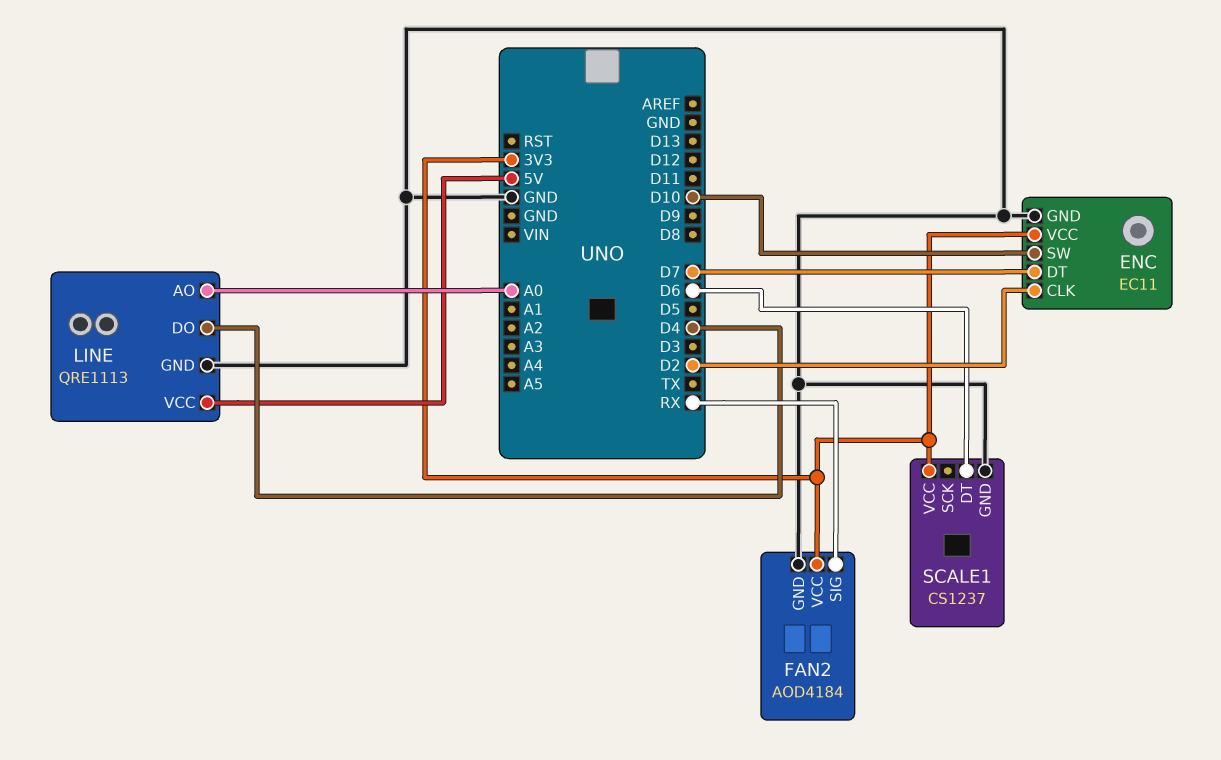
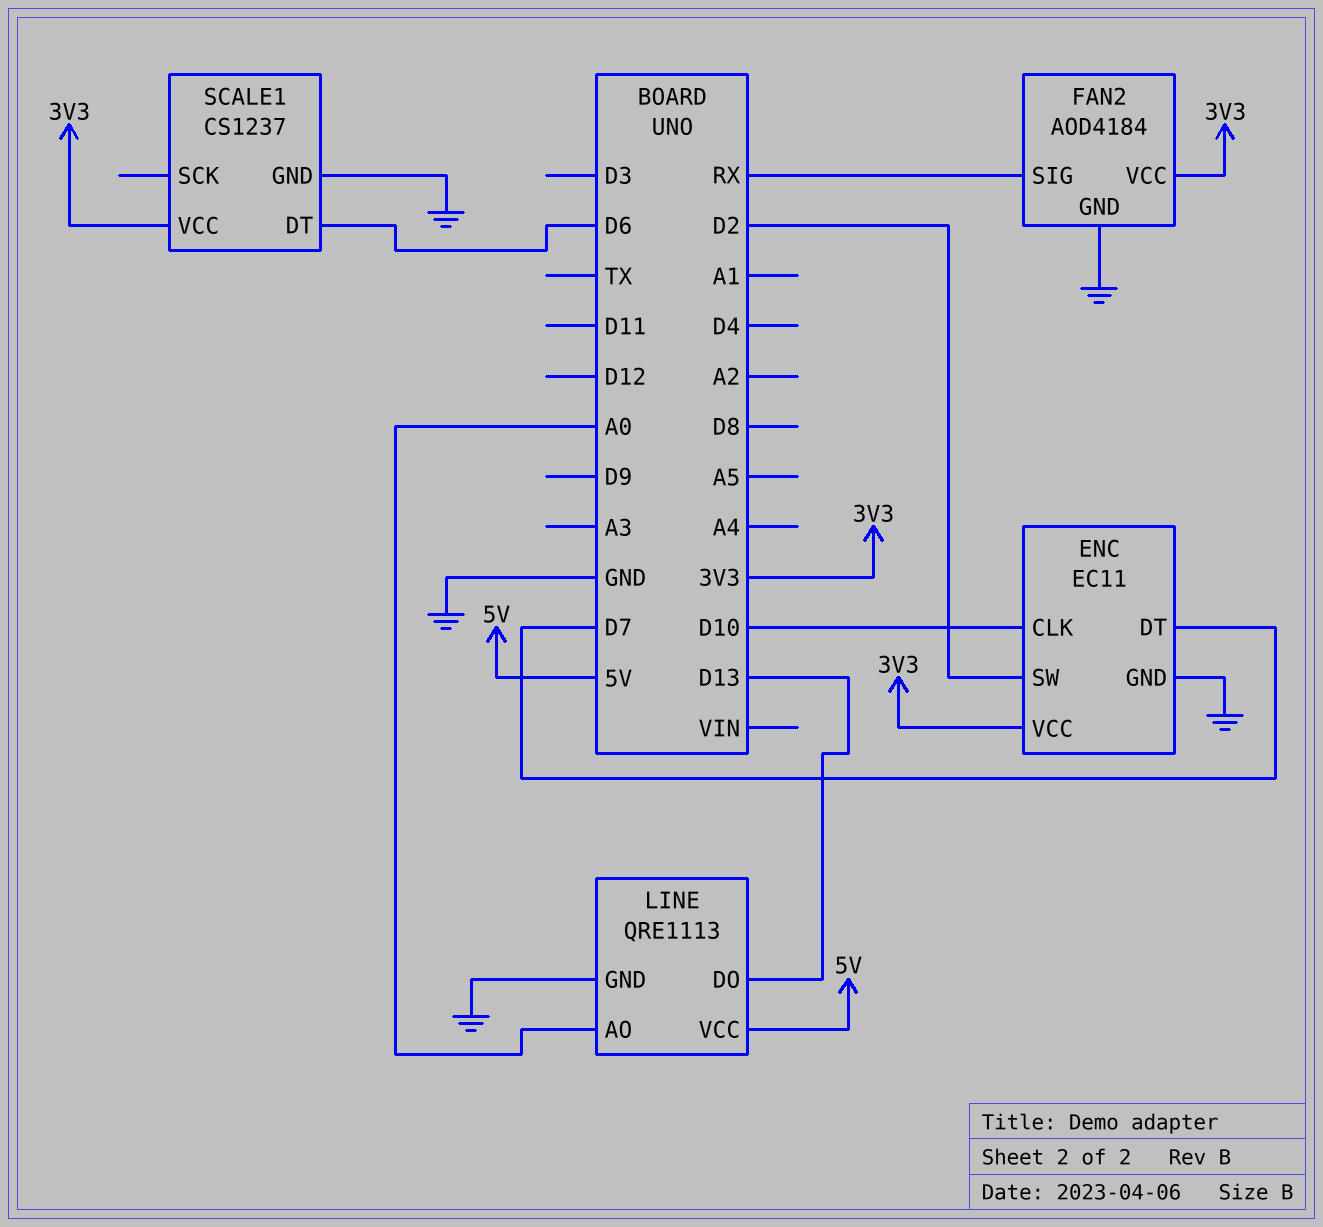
ENC pin CLK: D2 -> D10
ENC pin SW: D10 -> D2
LINE pin DO: D4 -> D13

